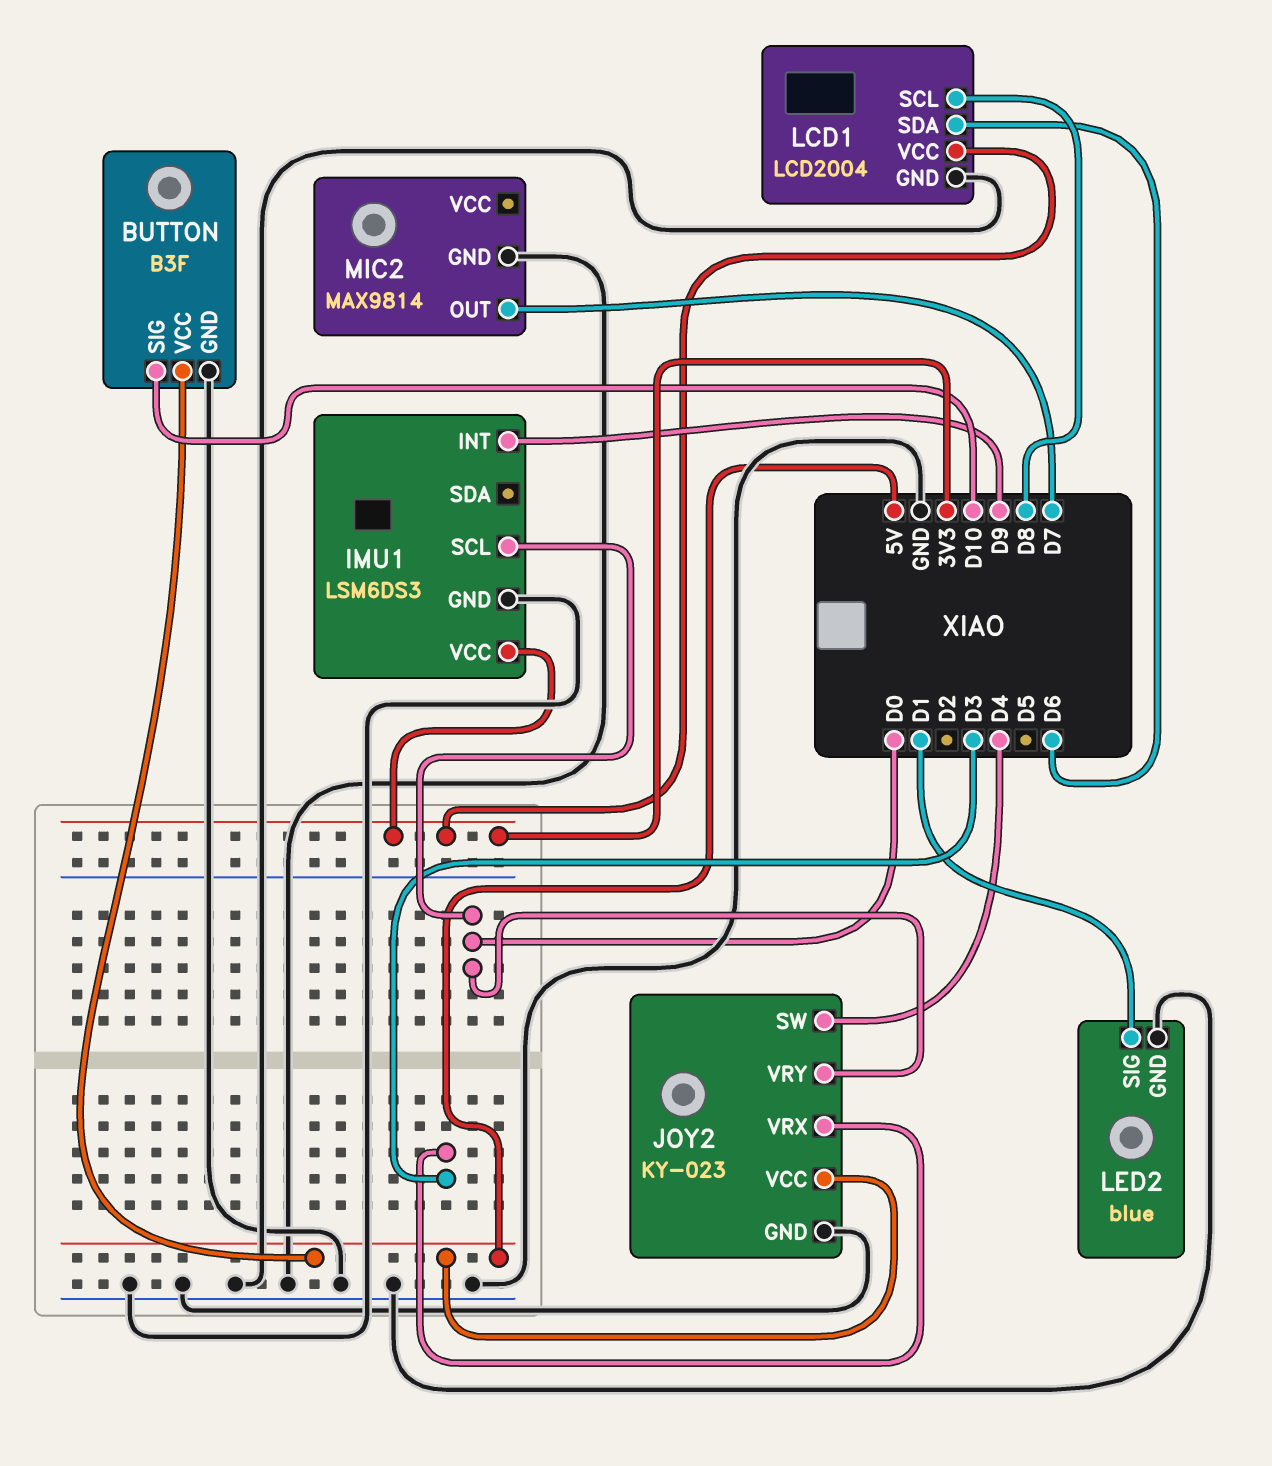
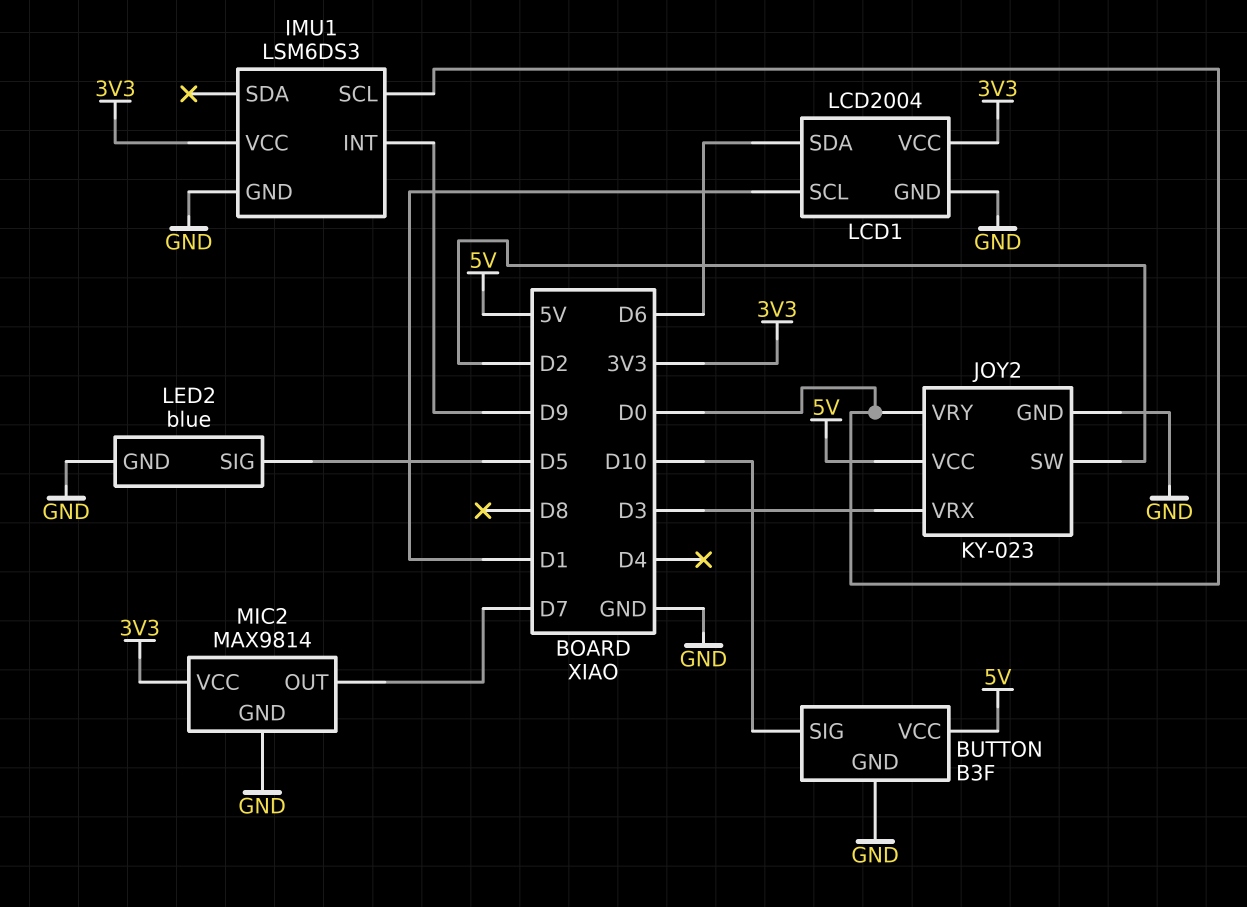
JOY2 pin SW: D4 -> D2
LCD1 pin SCL: D8 -> D1
LED2 pin SIG: D1 -> D5
MIC2 pin VCC: none -> 3V3

